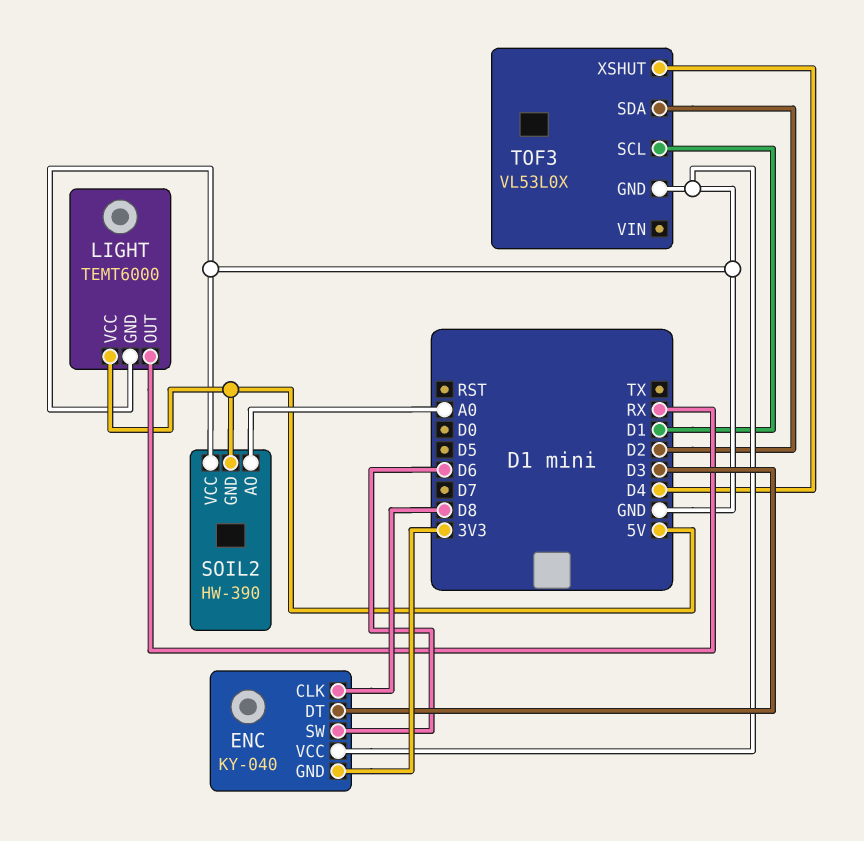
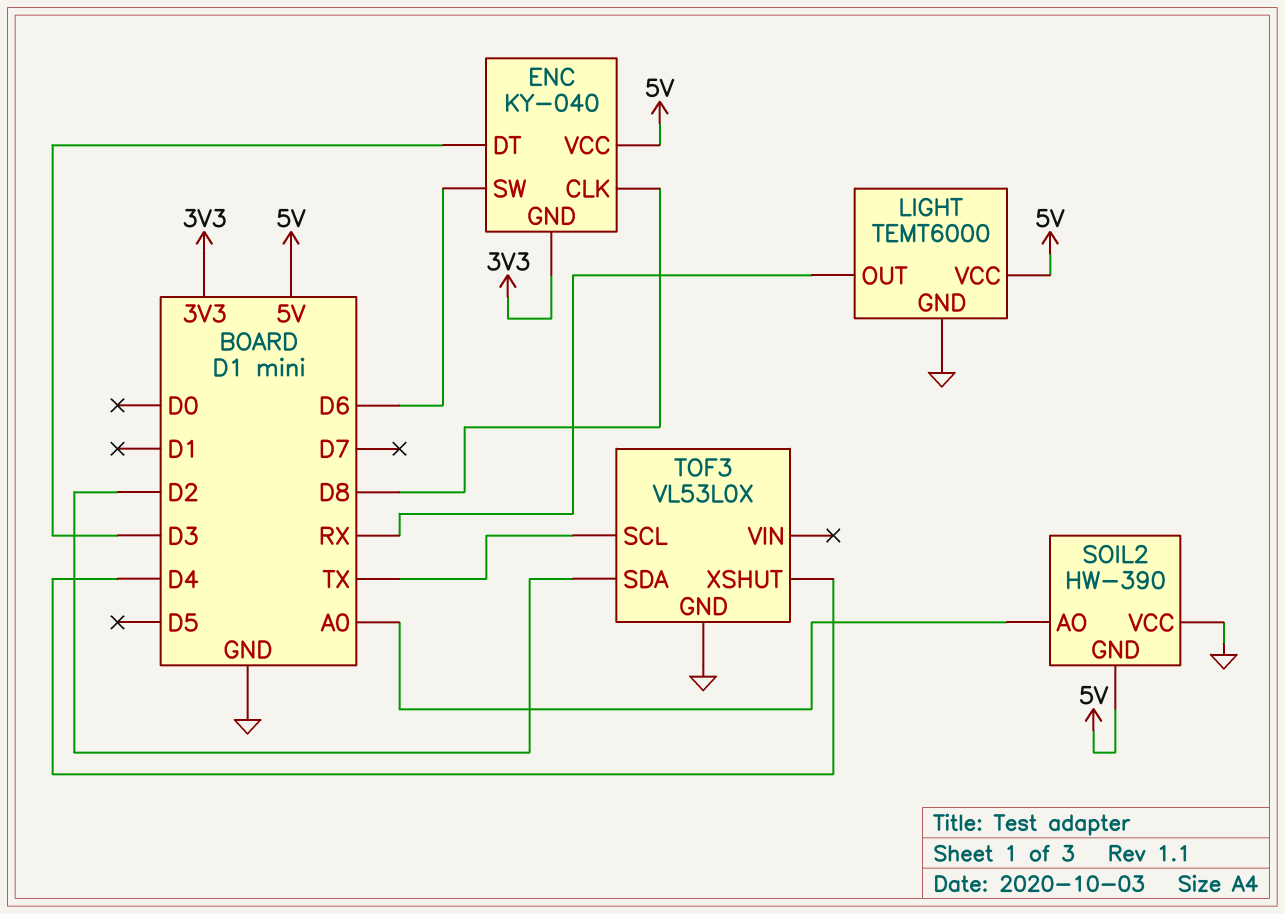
ENC pin VCC: GND -> 5V
TOF3 pin SCL: D1 -> TX

